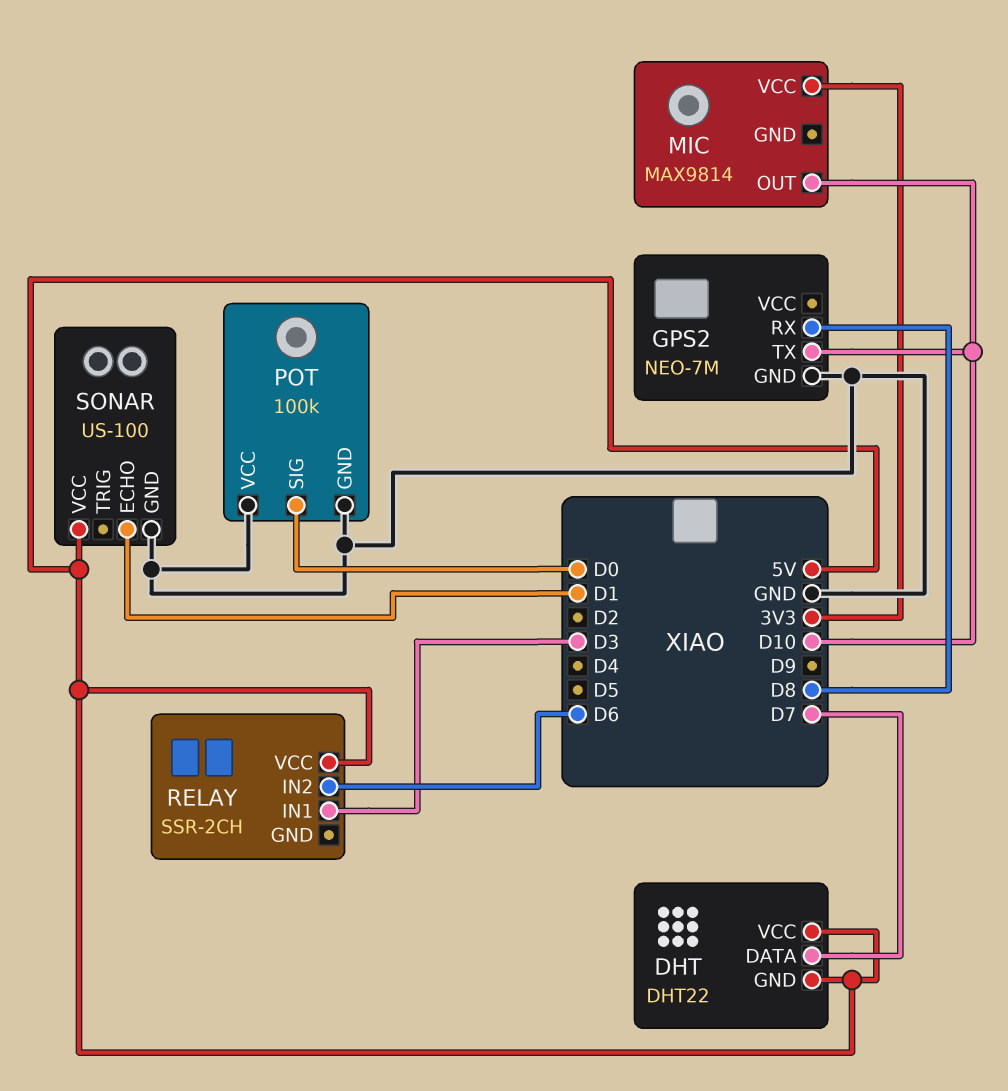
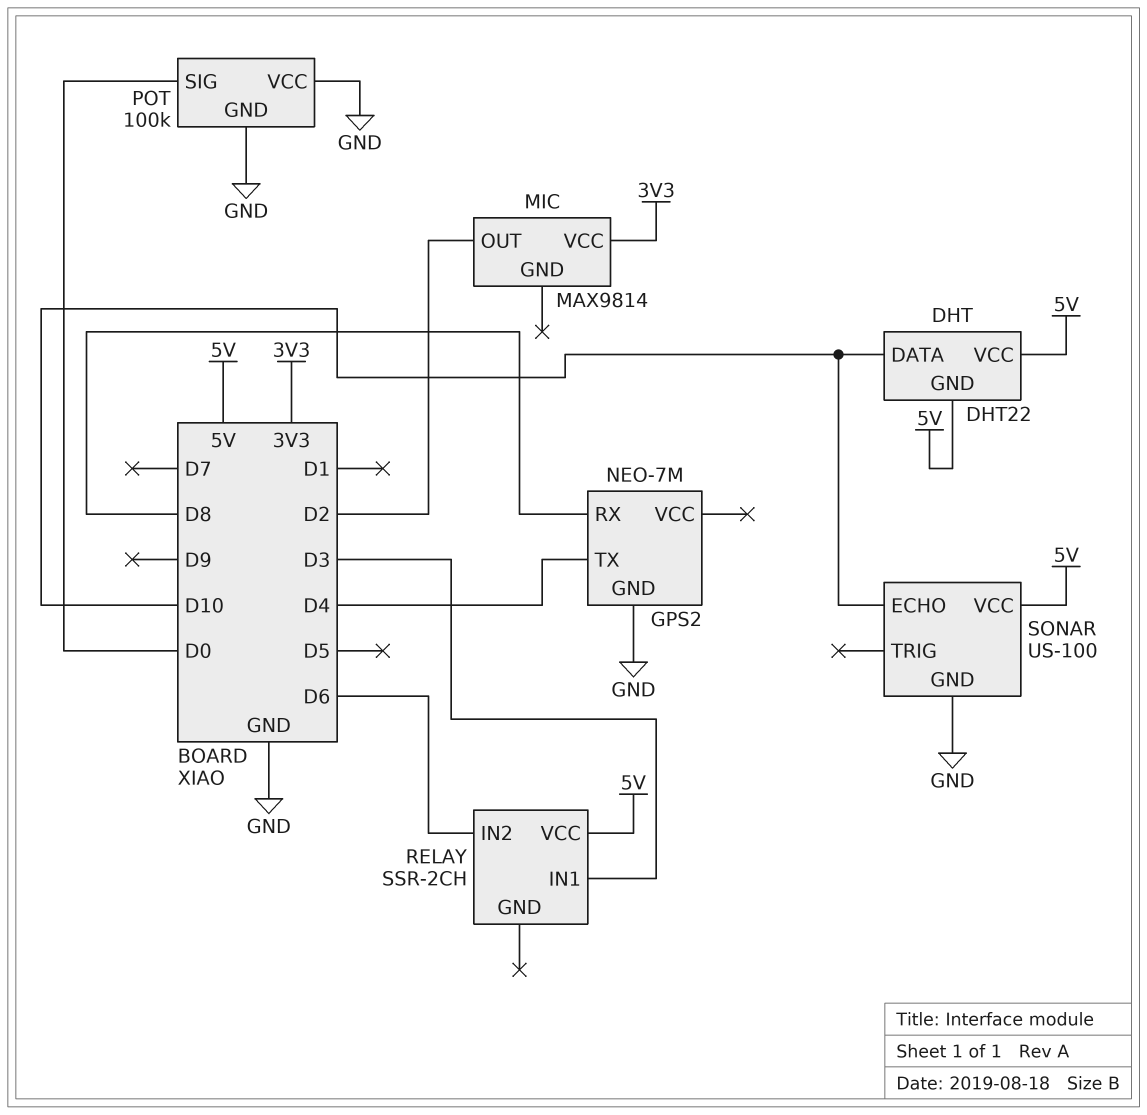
DHT pin DATA: D7 -> D10
GPS2 pin TX: D10 -> D4
MIC pin OUT: D10 -> D2
SONAR pin ECHO: D1 -> D10

